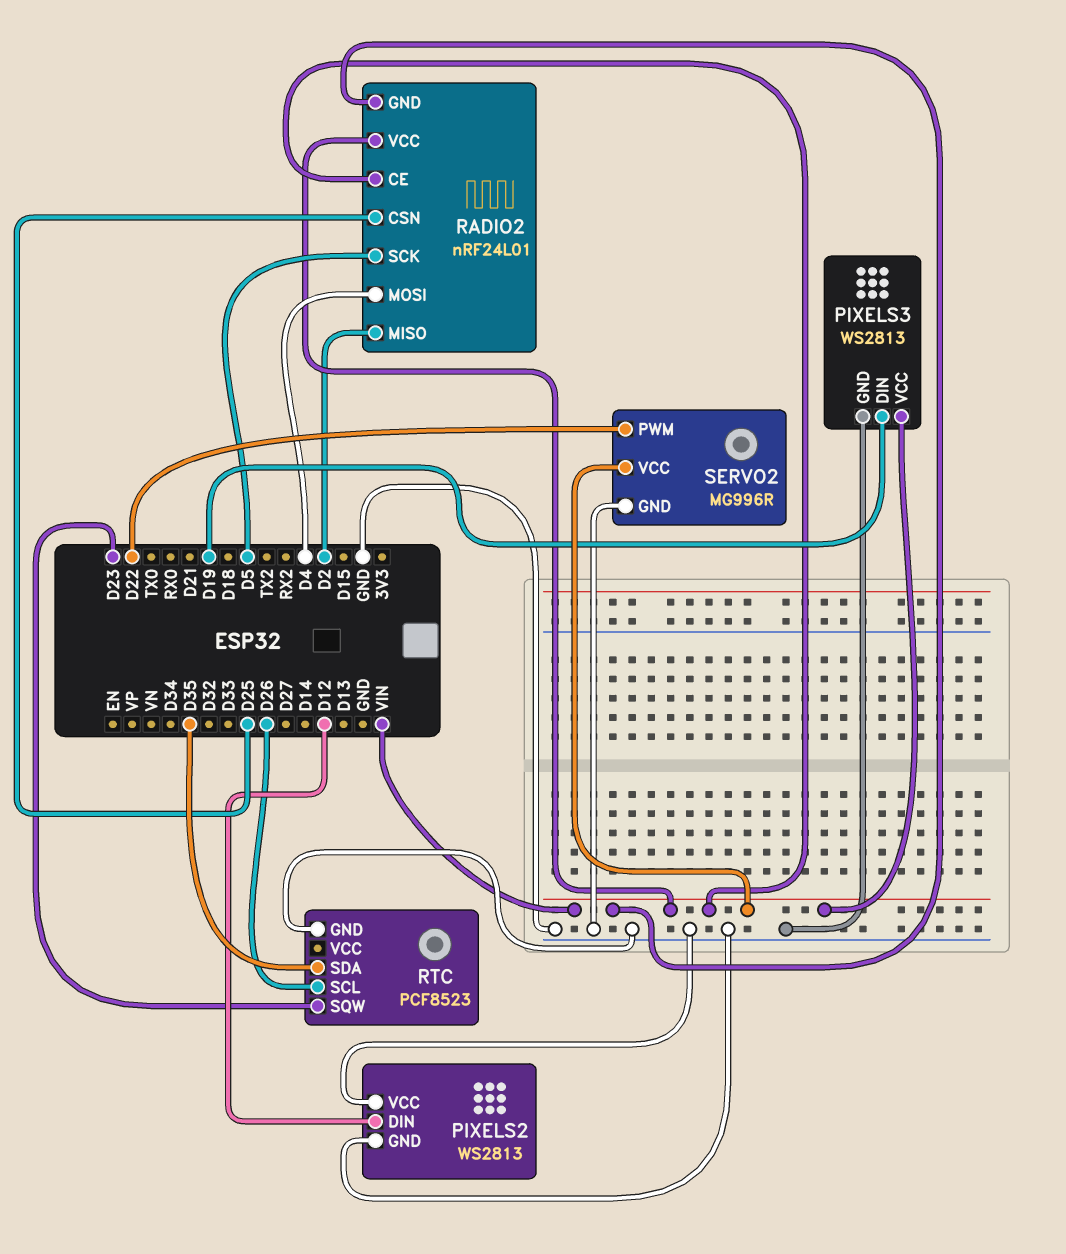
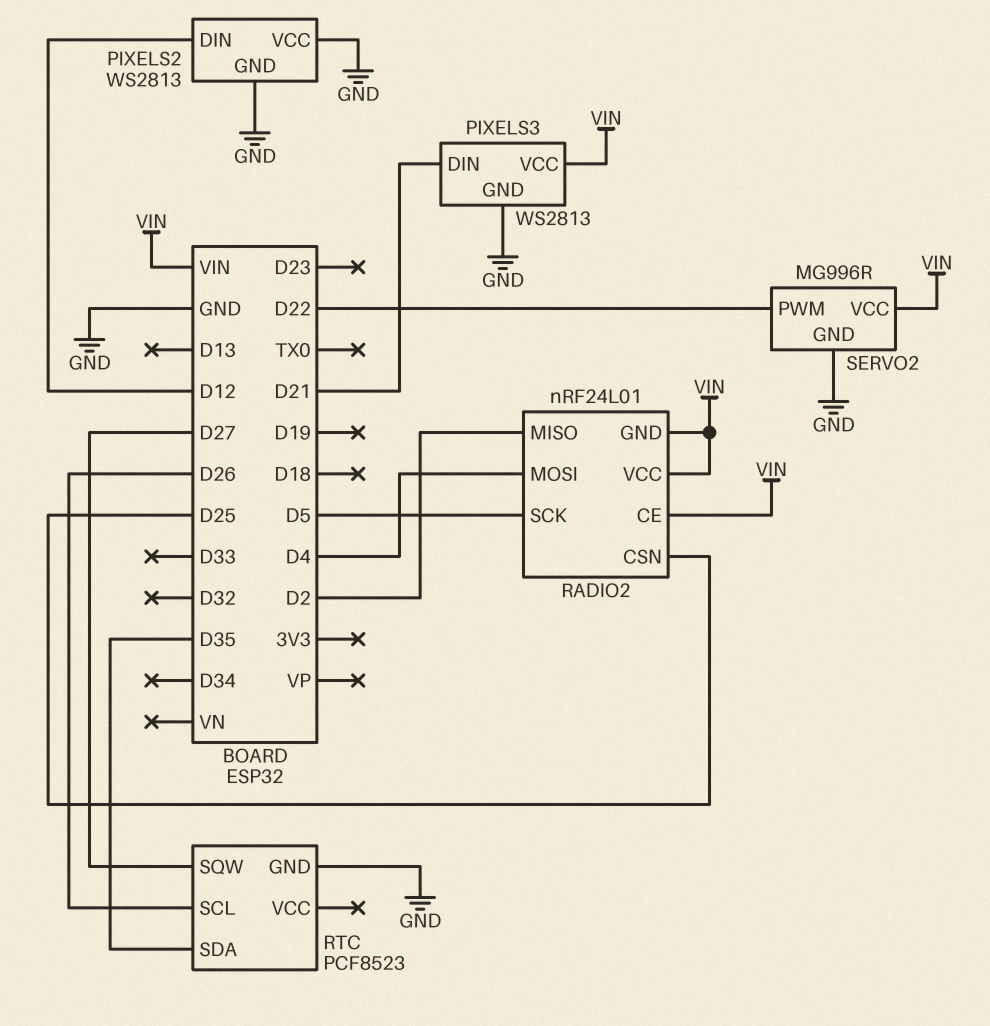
PIXELS3 pin DIN: D19 -> D21
RTC pin SQW: D23 -> D27

